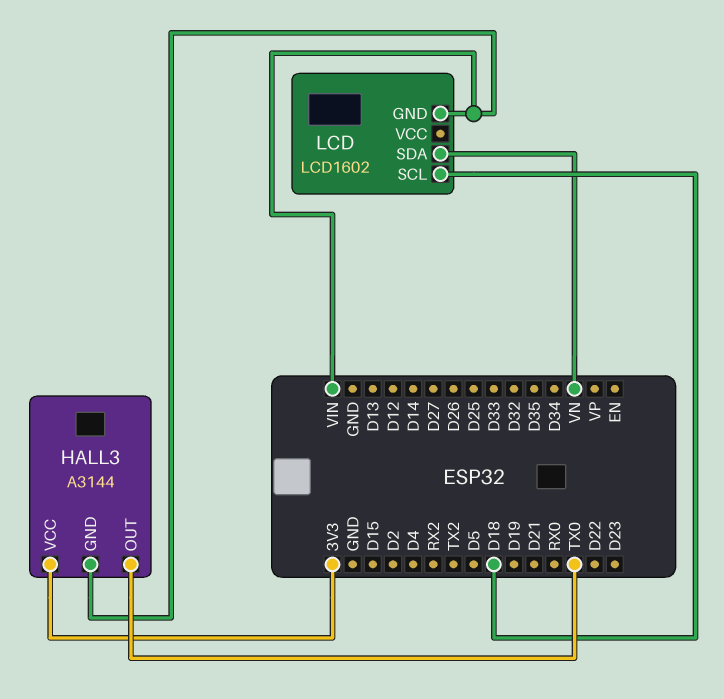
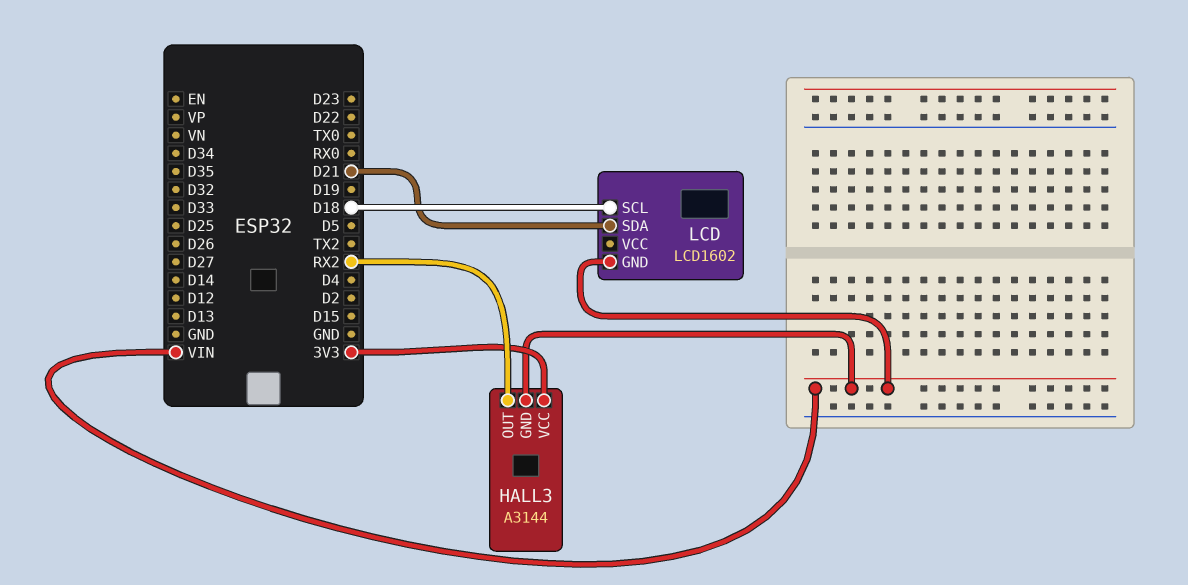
HALL3 pin OUT: TX0 -> RX2
LCD pin SDA: VN -> D21

